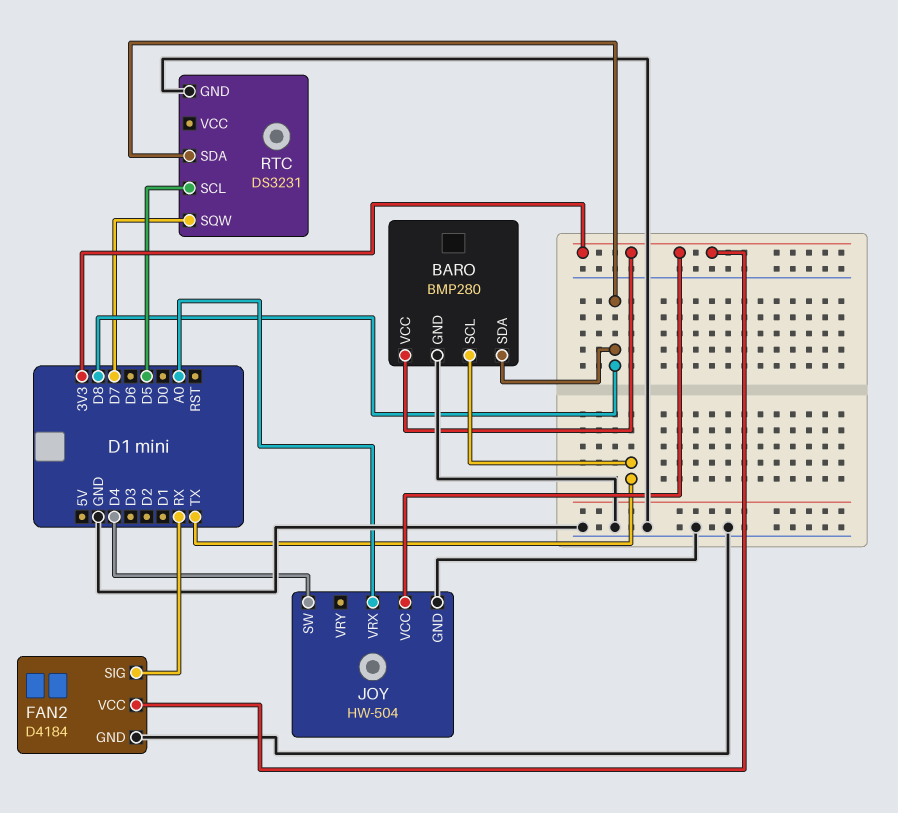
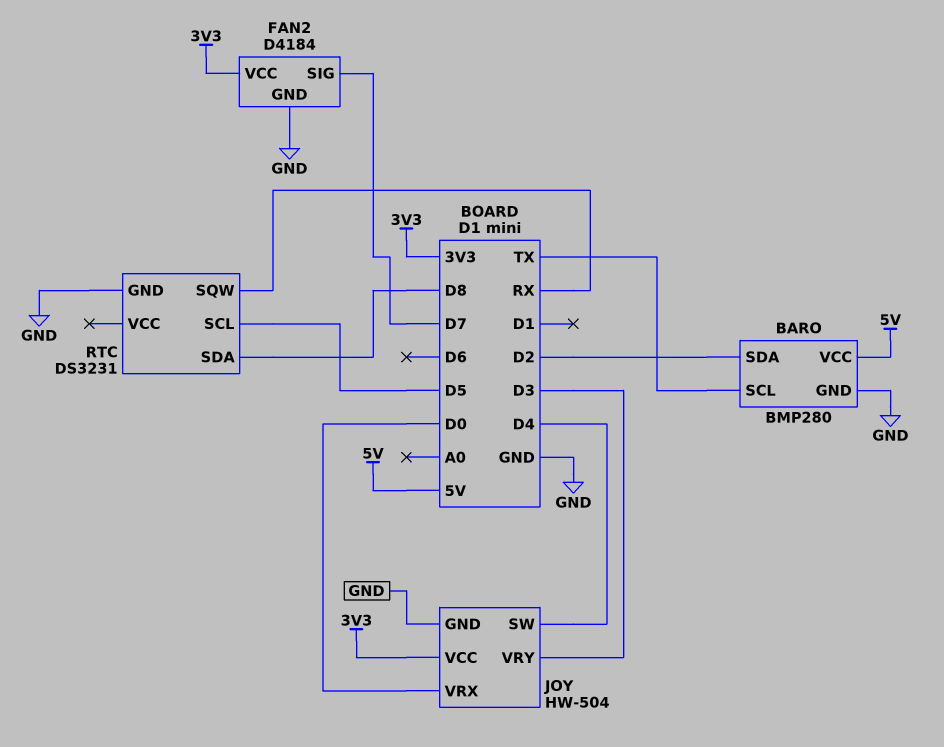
BARO pin SDA: D8 -> D2
BARO pin VCC: 3V3 -> 5V
FAN2 pin SIG: RX -> D7
JOY pin VRX: A0 -> D0
JOY pin VRY: none -> D3
RTC pin SQW: D7 -> RX

